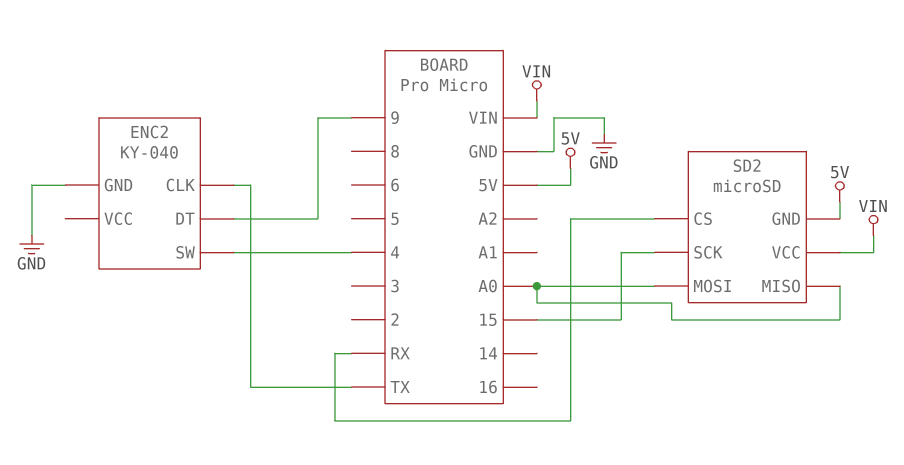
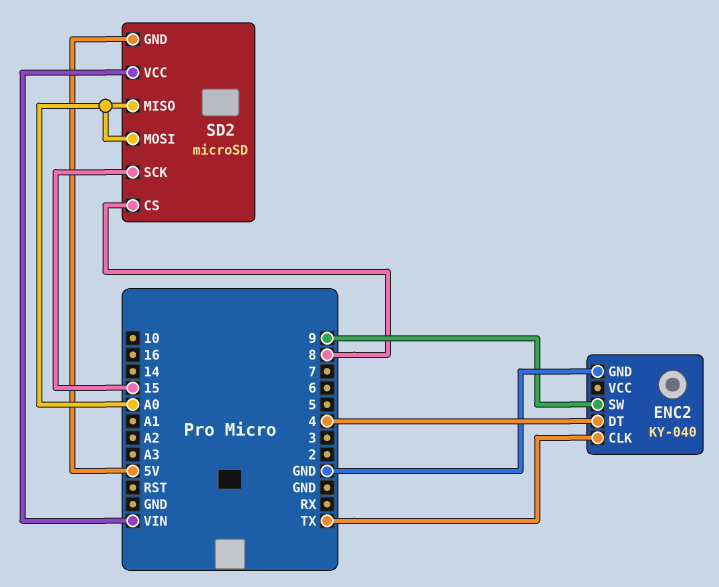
ENC2 pin DT: 9 -> 4
ENC2 pin SW: 4 -> 9
SD2 pin CS: RX -> 8

